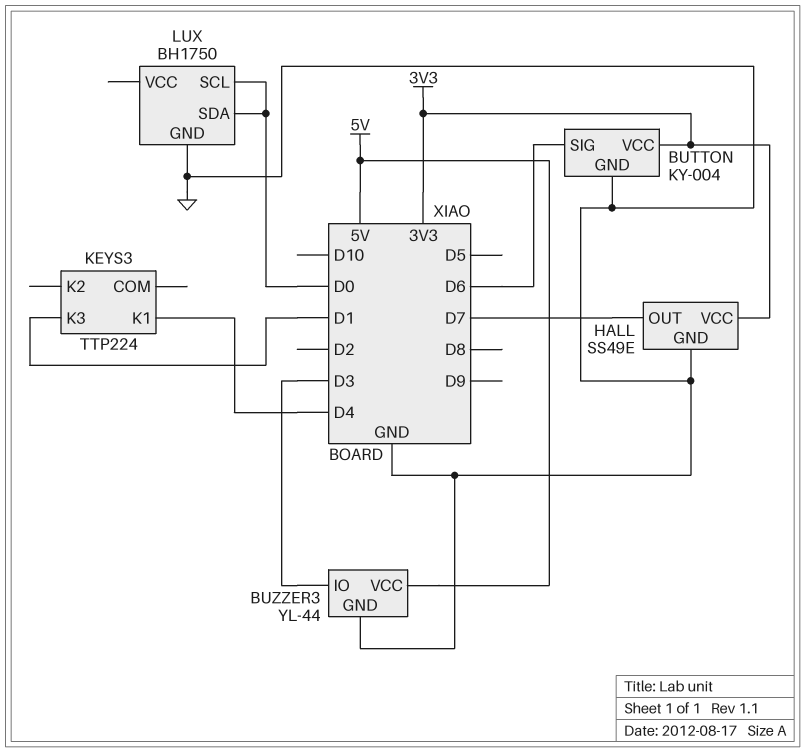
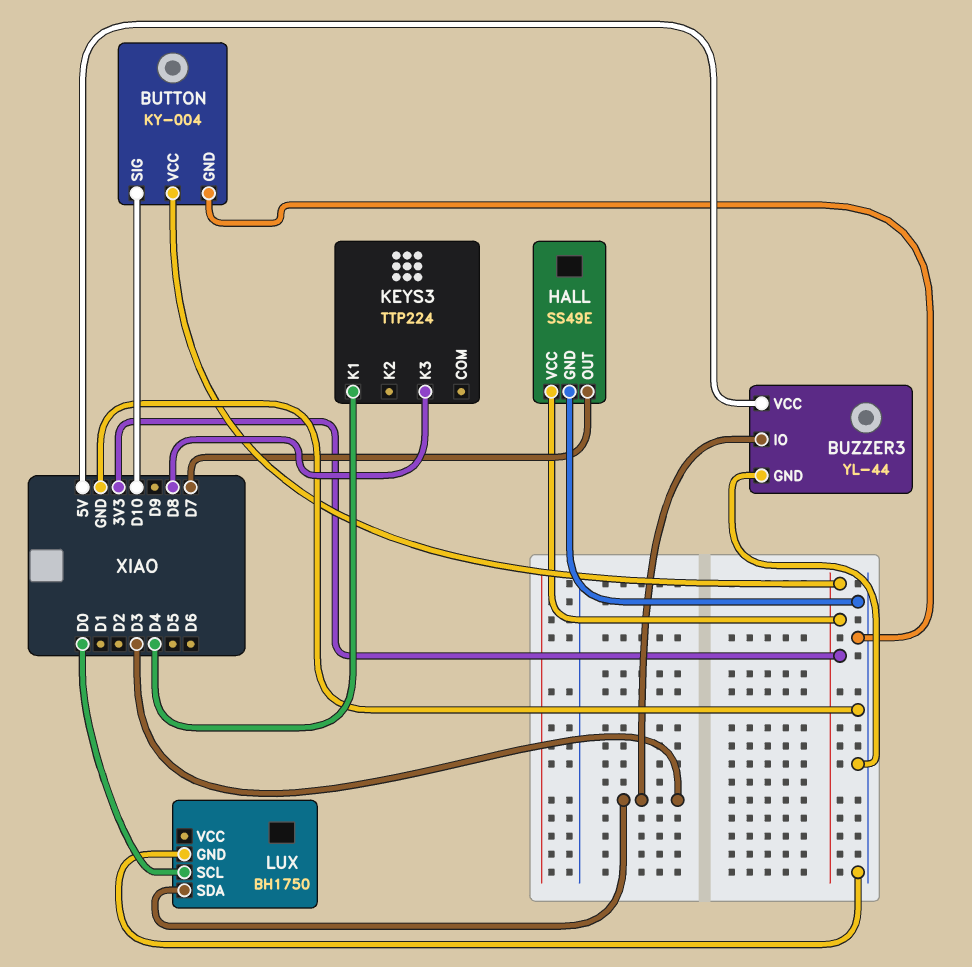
BUTTON pin SIG: D6 -> D10
KEYS3 pin K3: D1 -> D8
LUX pin SDA: D0 -> D3

